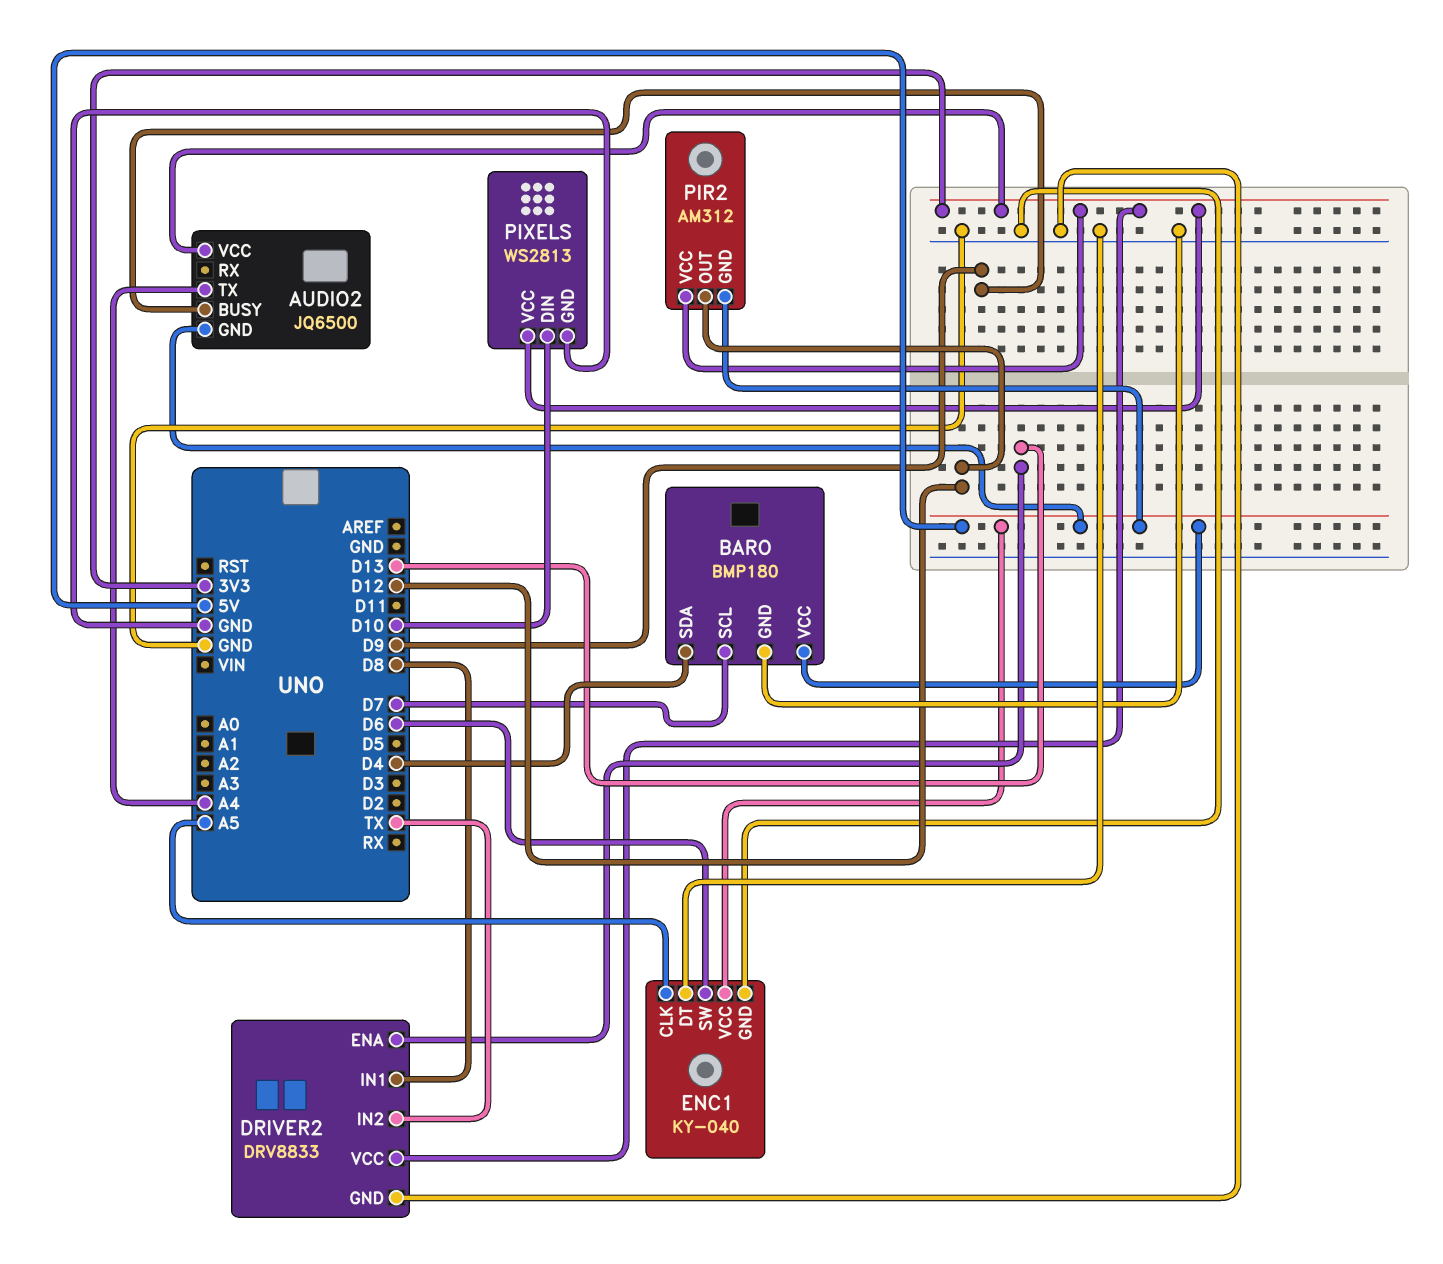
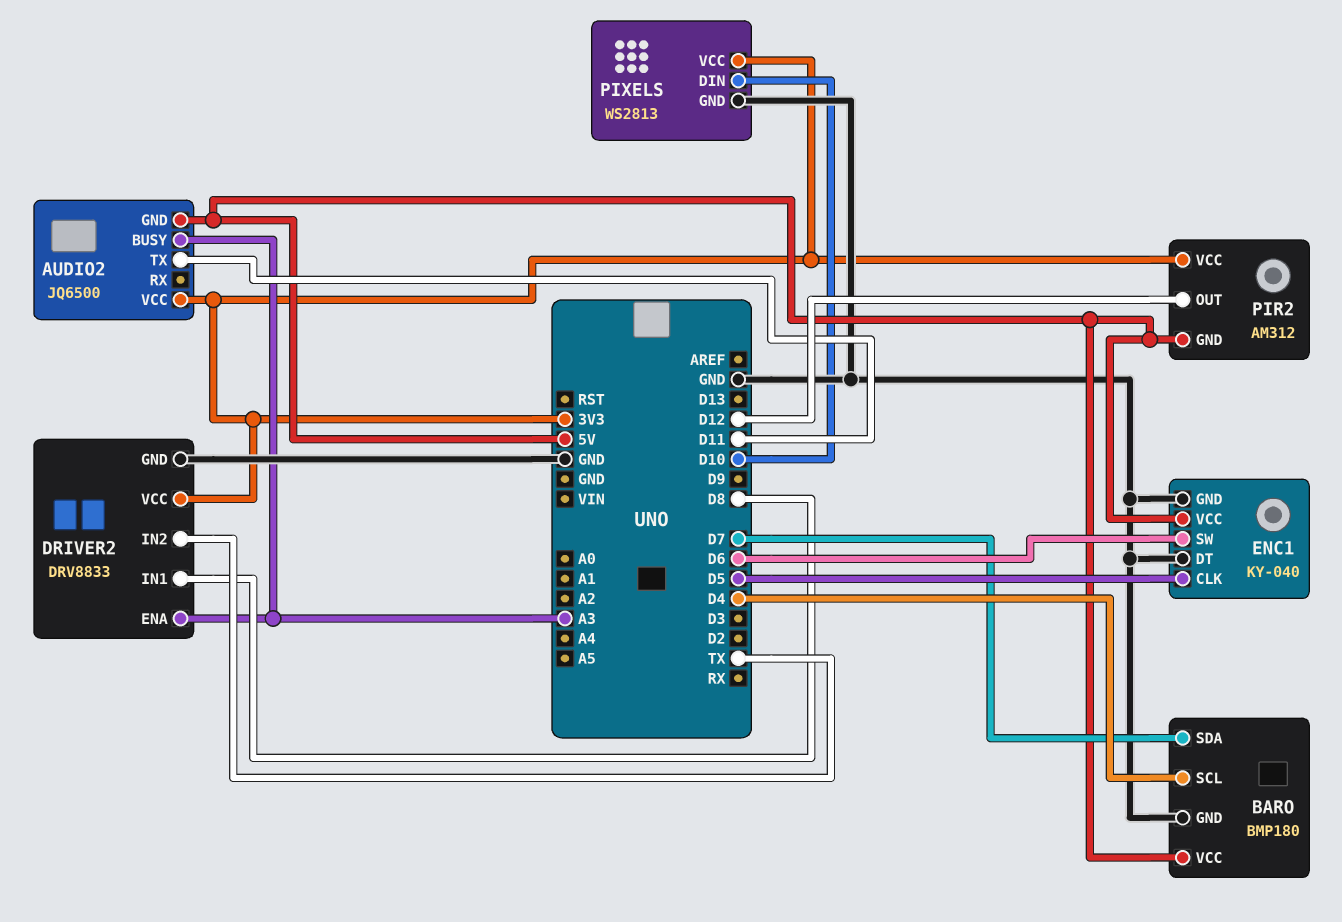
AUDIO2 pin BUSY: D9 -> A3
AUDIO2 pin TX: A4 -> D11
BARO pin SCL: D7 -> D4
BARO pin SDA: D4 -> D7
DRIVER2 pin ENA: D13 -> A3
ENC1 pin CLK: A5 -> D5

